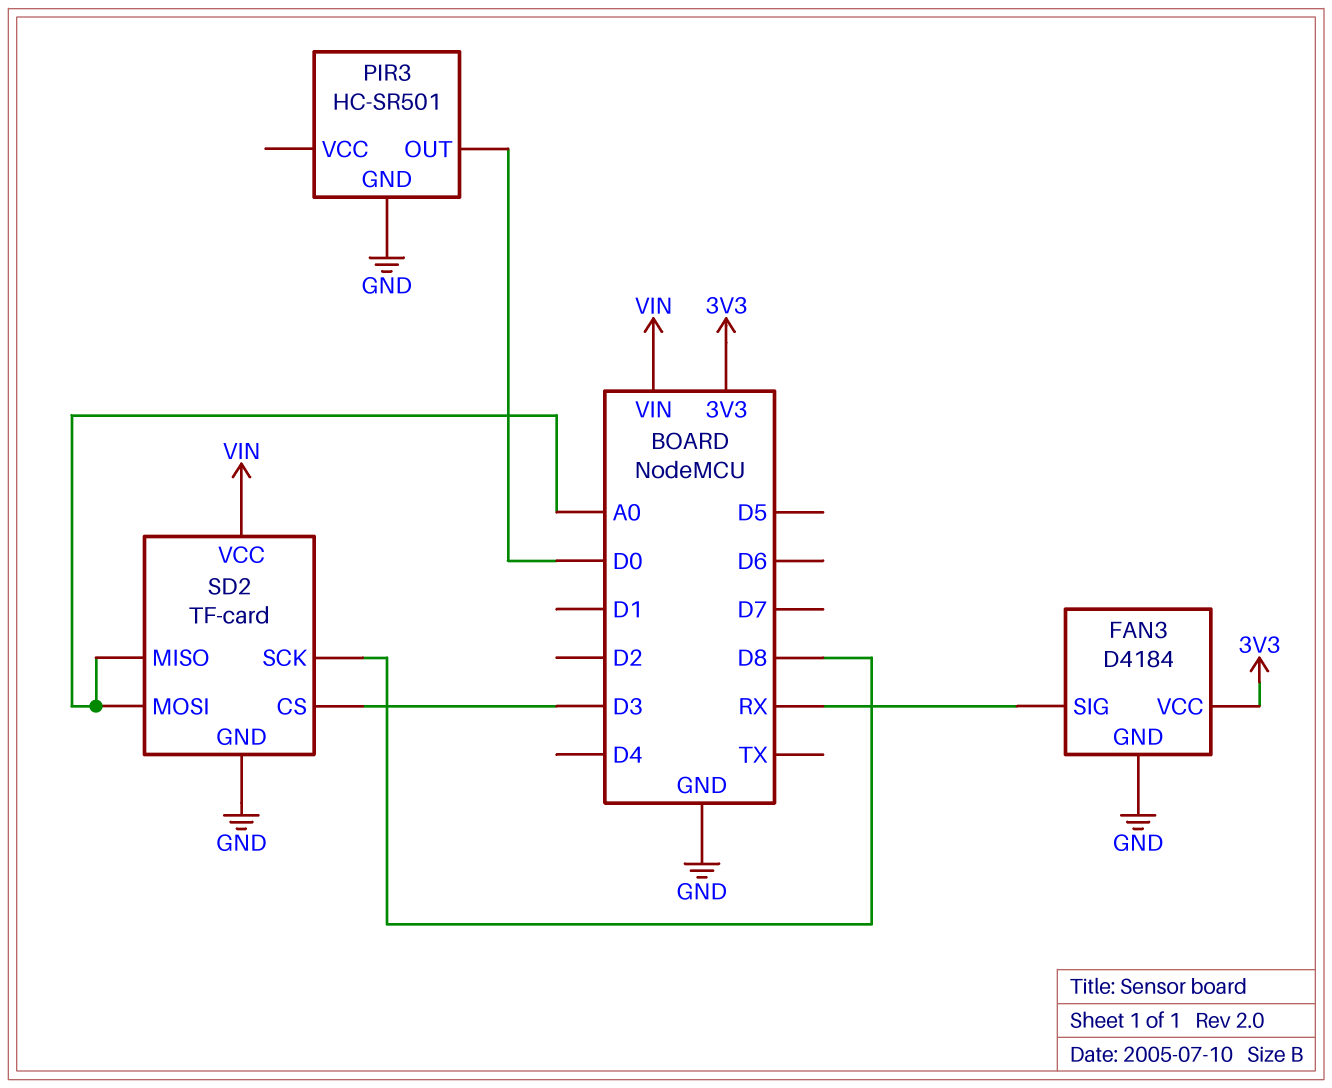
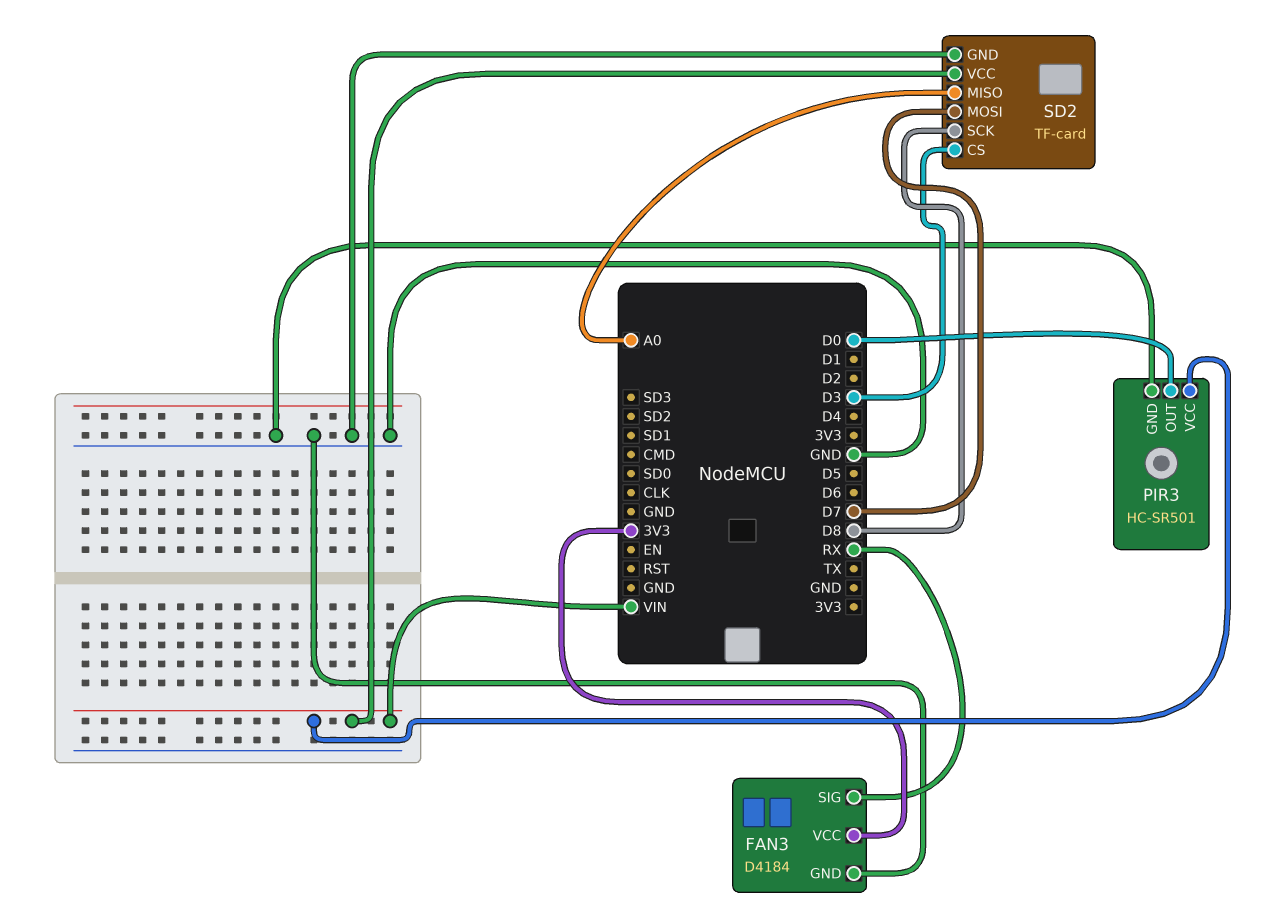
PIR3 pin VCC: none -> VIN
SD2 pin MOSI: A0 -> D7

